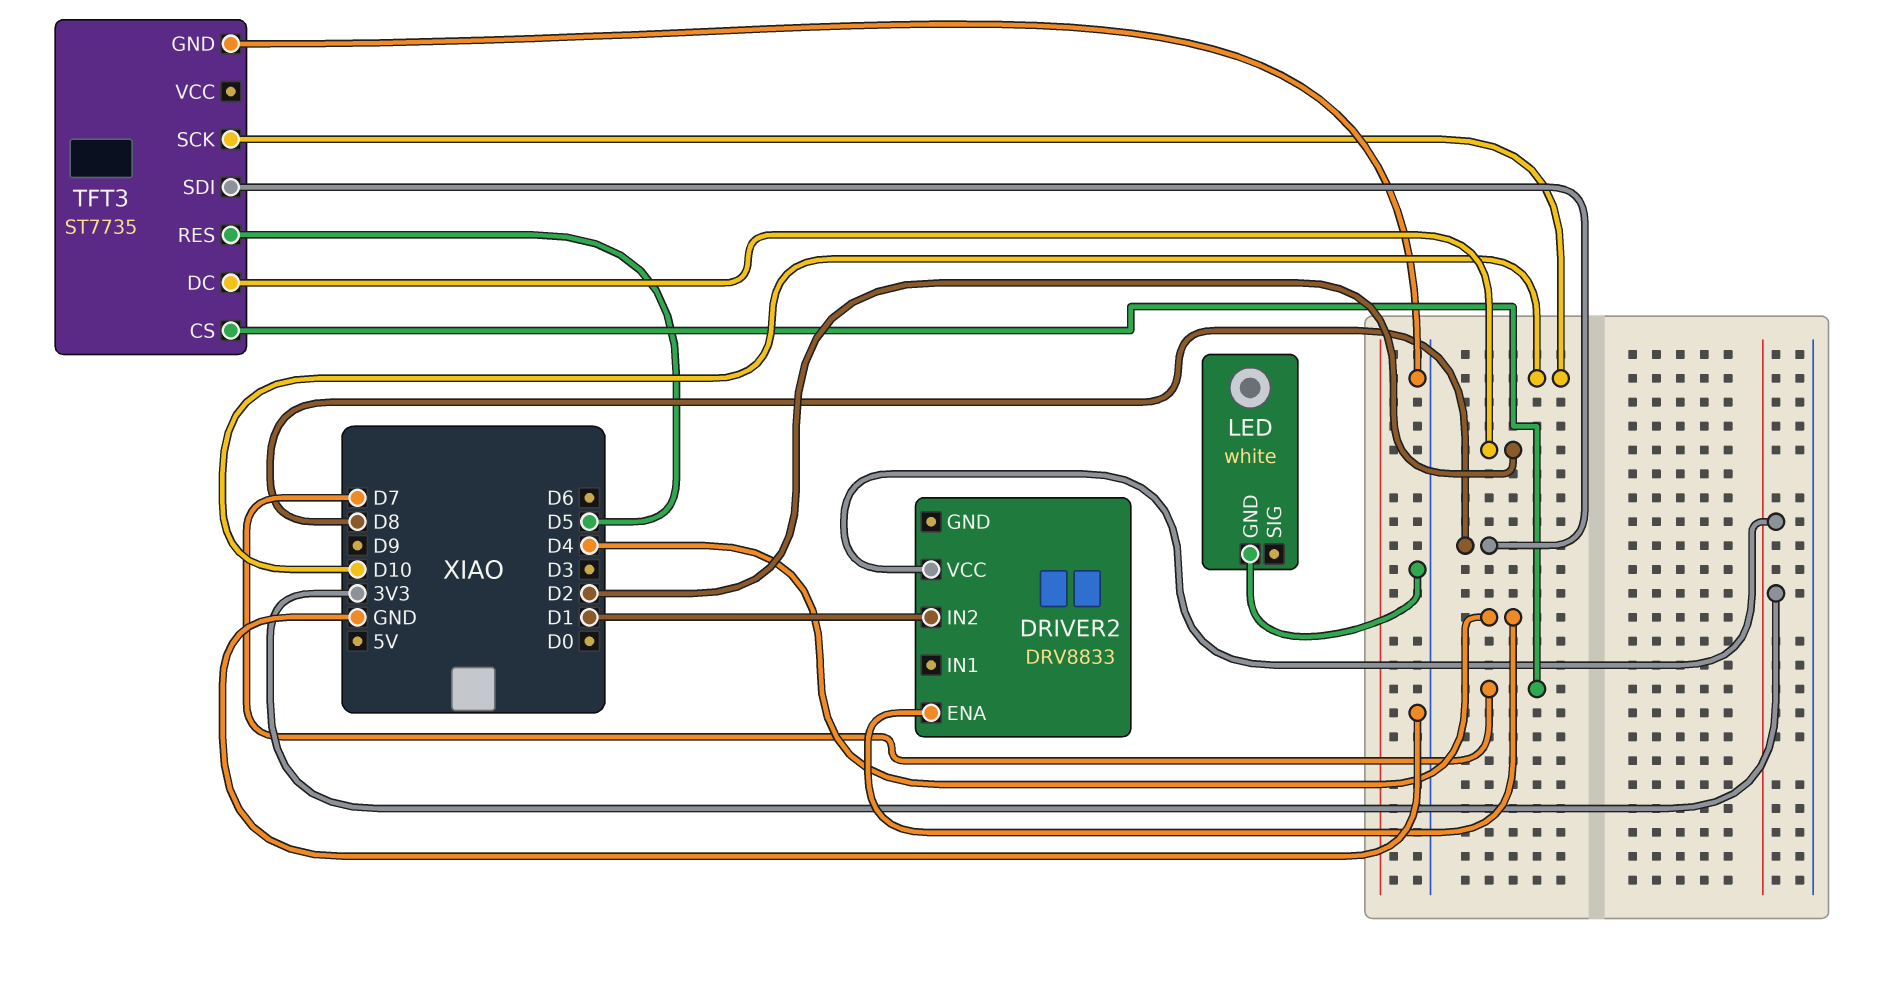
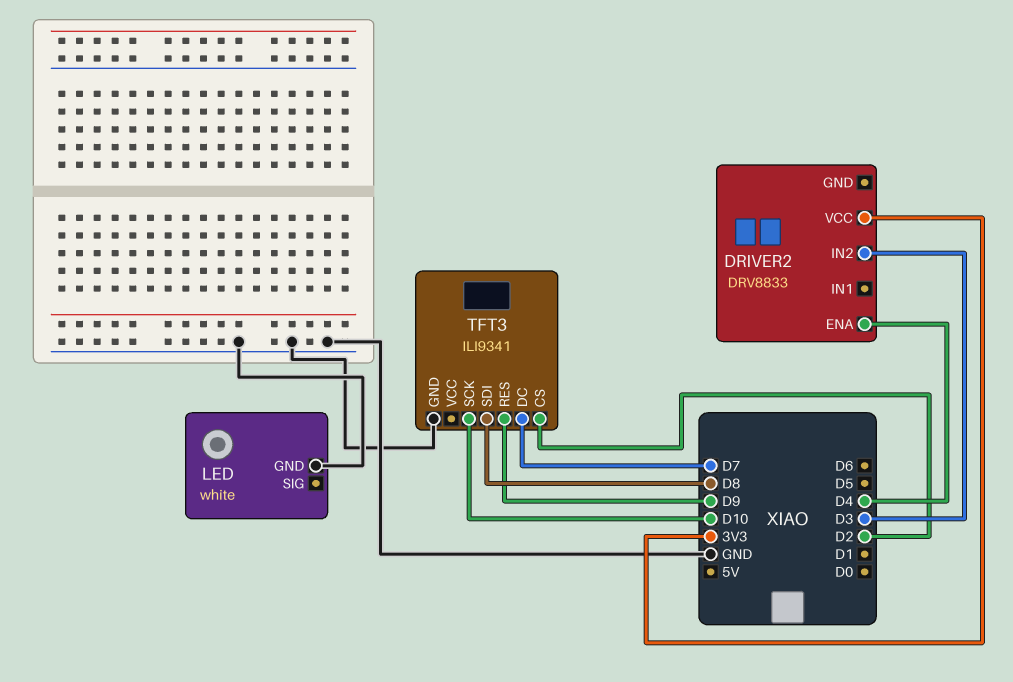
DRIVER2 pin IN2: D1 -> D3
TFT3: ST7735 -> ILI9341
TFT3 pin CS: D7 -> D2
TFT3 pin DC: D2 -> D7
TFT3 pin RES: D5 -> D9

